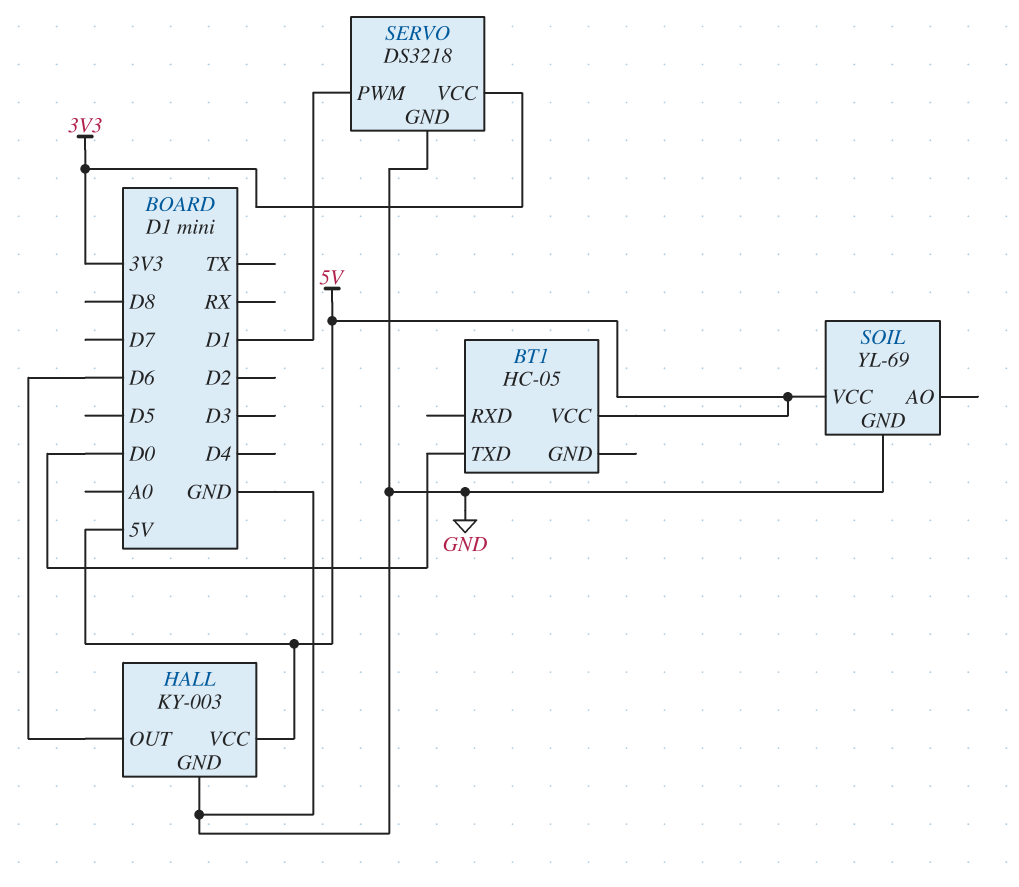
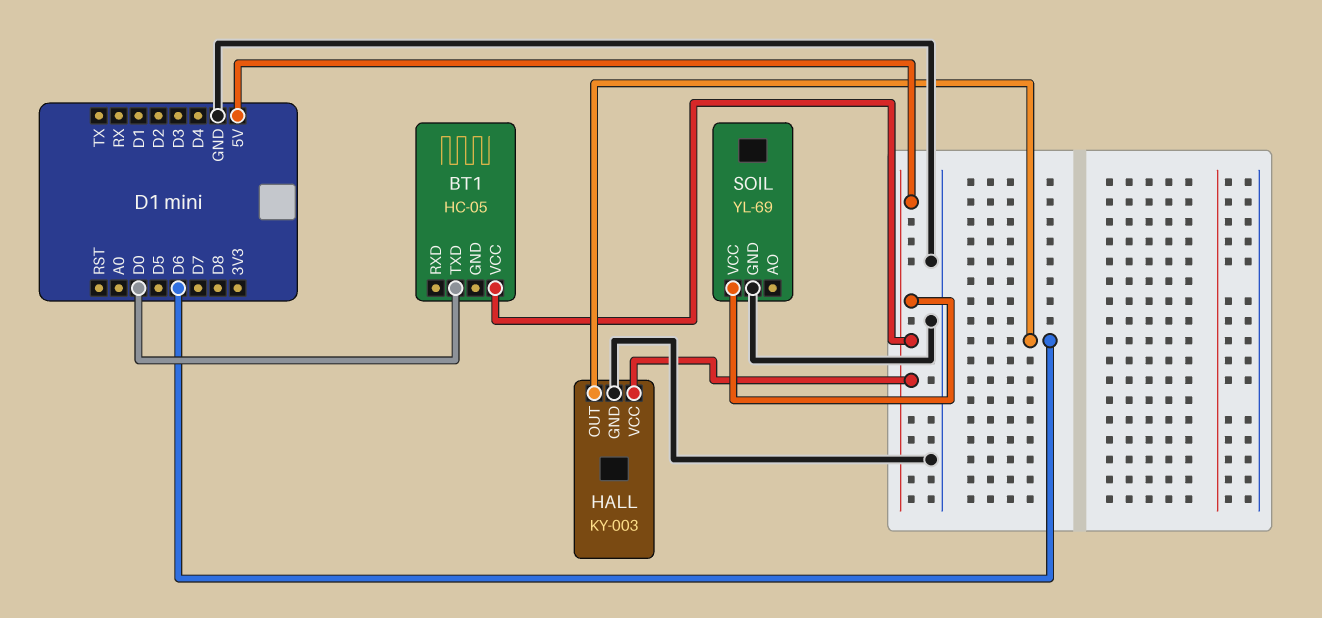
SERVO: DS3218 -> none
SERVO pin GND: GND -> none
SERVO pin PWM: D1 -> none
SERVO pin VCC: 3V3 -> none

